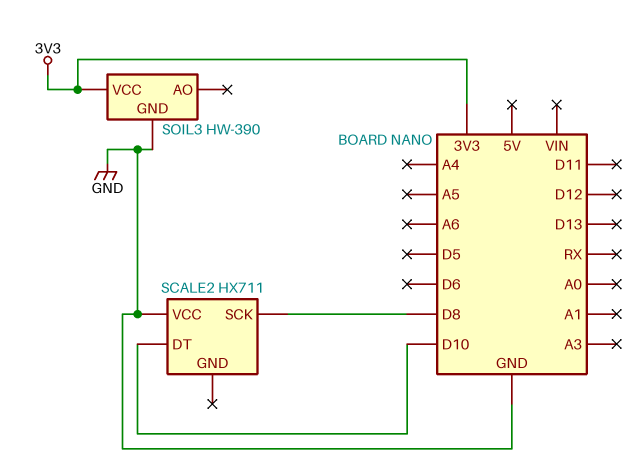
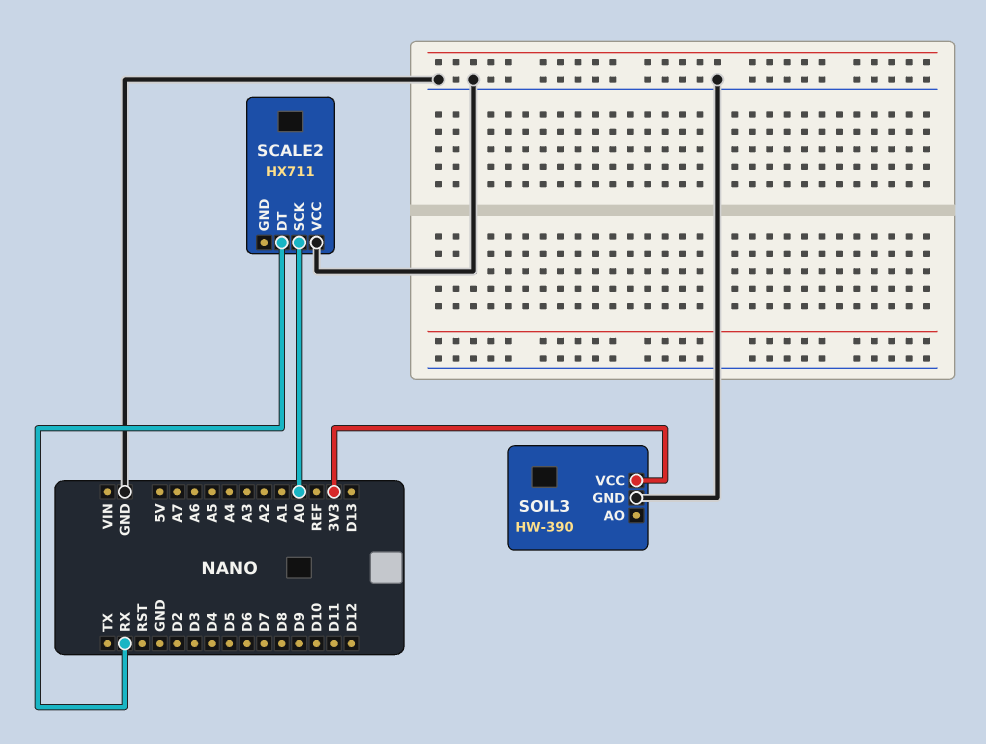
SCALE2 pin DT: D10 -> RX
SCALE2 pin SCK: D8 -> A0

